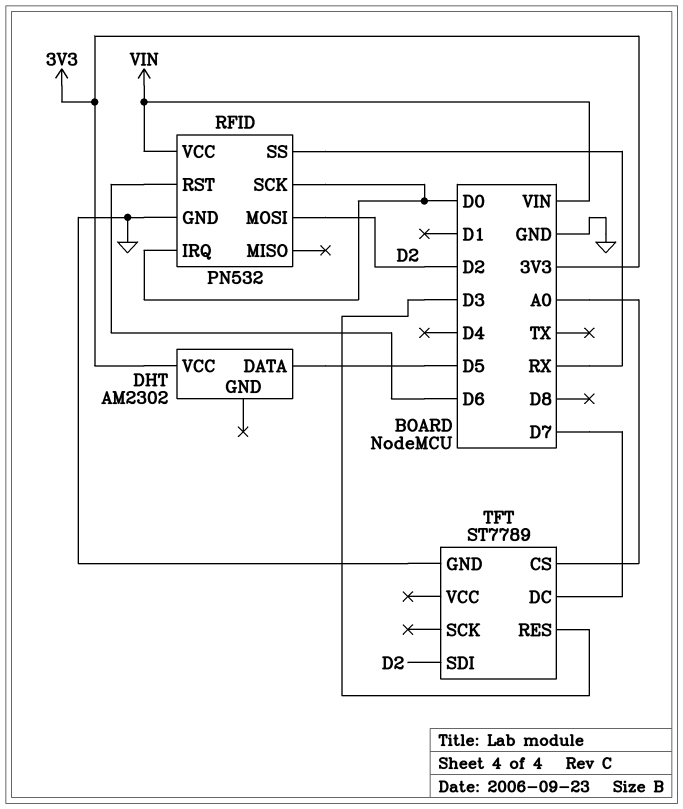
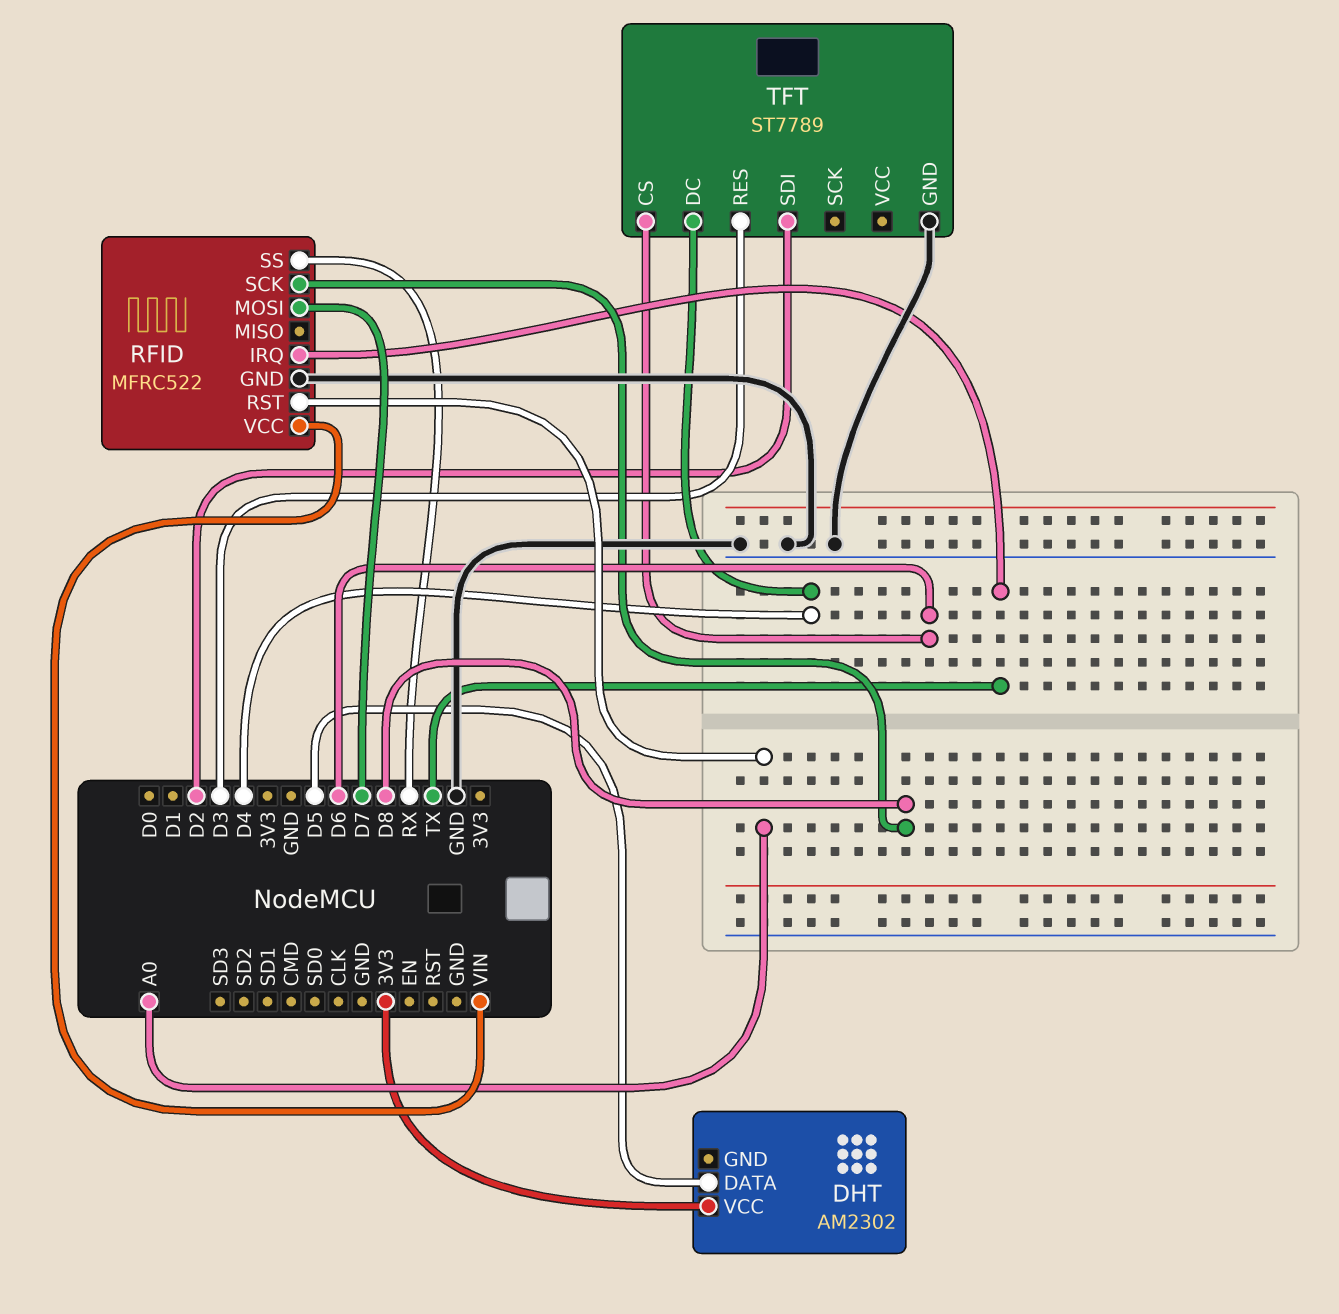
RFID: PN532 -> MFRC522
RFID pin IRQ: D0 -> TX
RFID pin MOSI: D2 -> D7
RFID pin RST: D6 -> A0
RFID pin SCK: D0 -> D8
TFT pin CS: A0 -> D6
TFT pin DC: D7 -> D4

